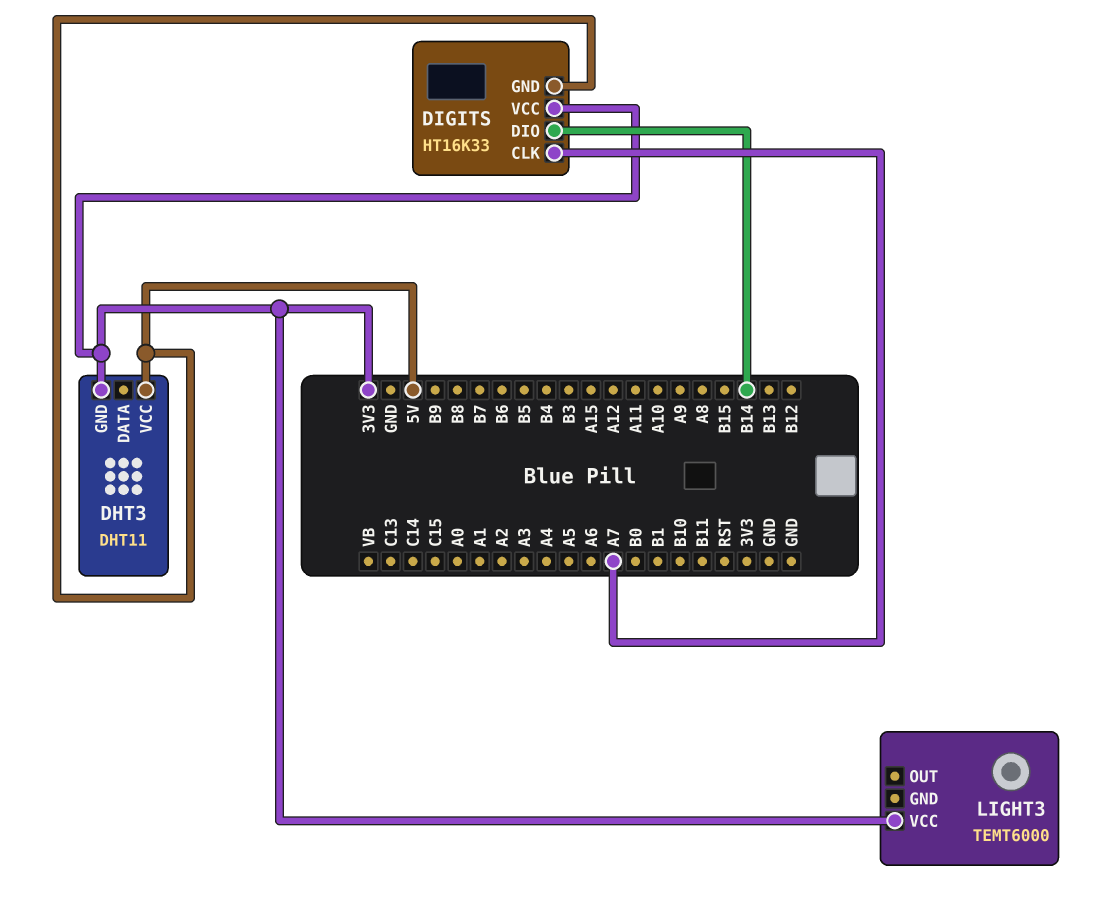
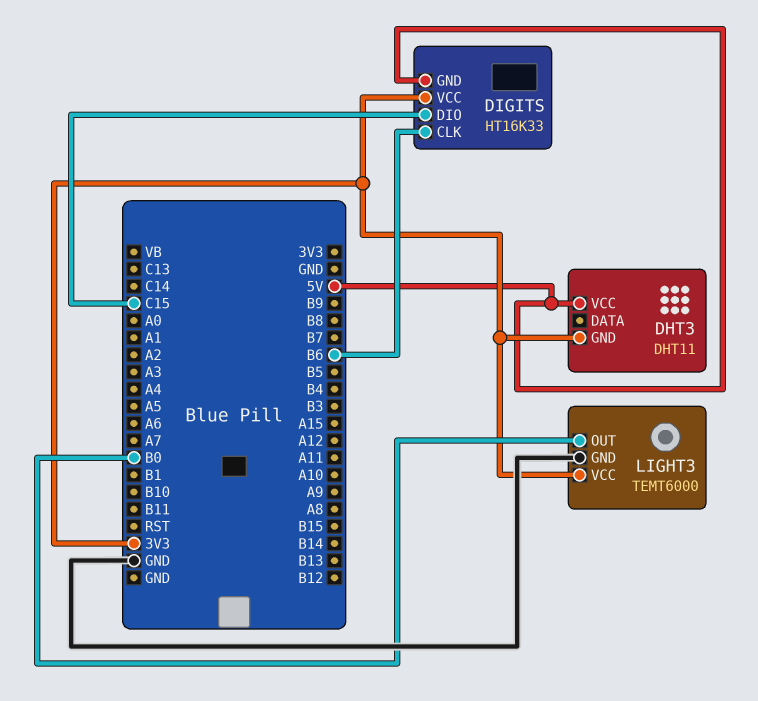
DIGITS pin CLK: A7 -> B6
DIGITS pin DIO: B14 -> C15
LIGHT3 pin GND: none -> GND
LIGHT3 pin OUT: none -> B0

